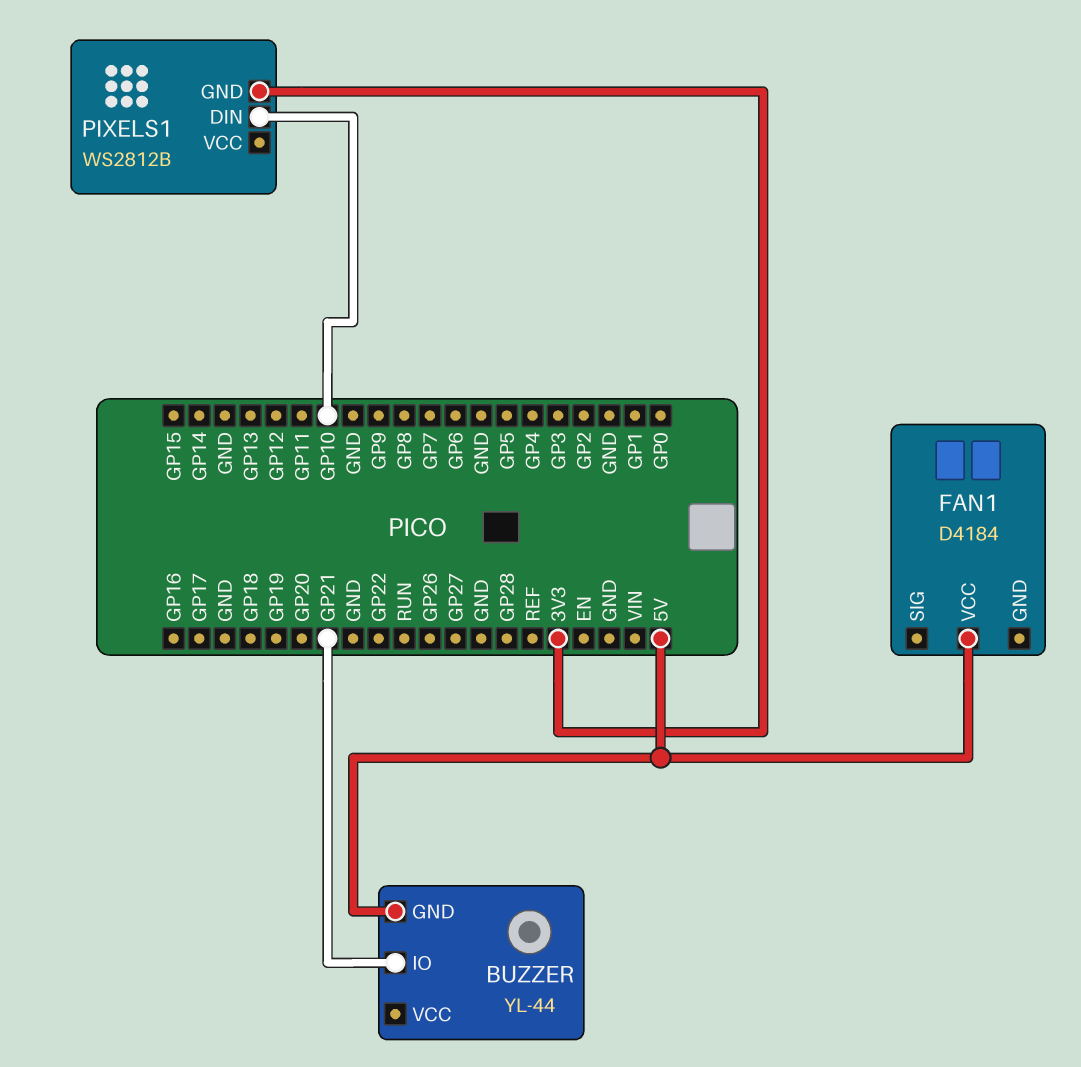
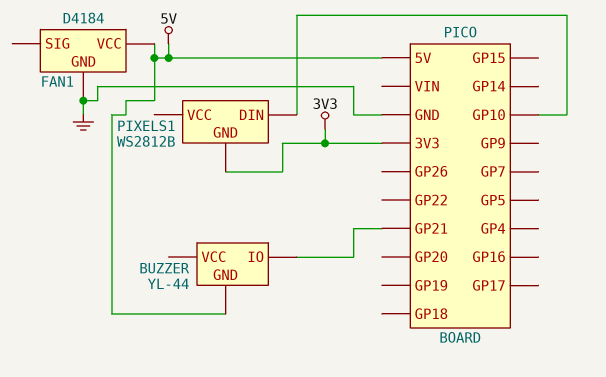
FAN1 pin GND: none -> GND

